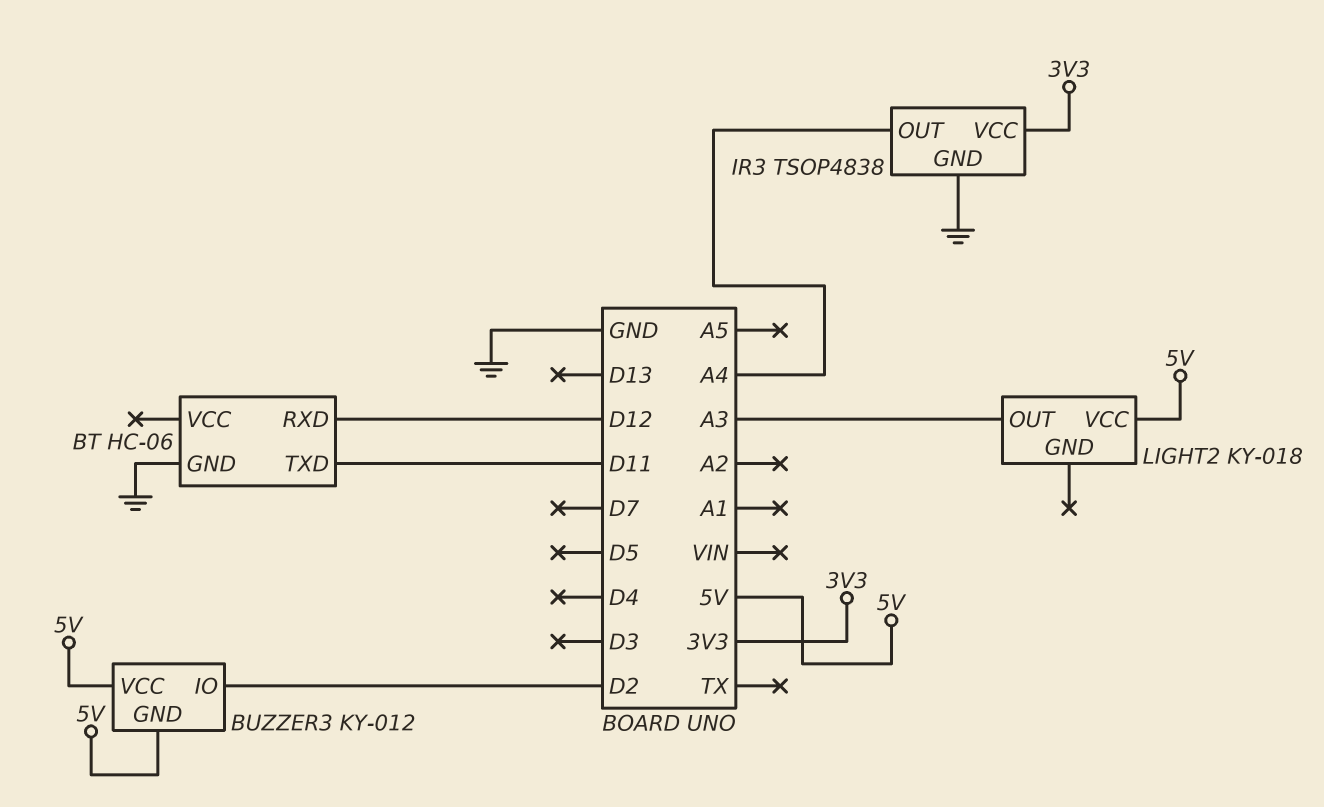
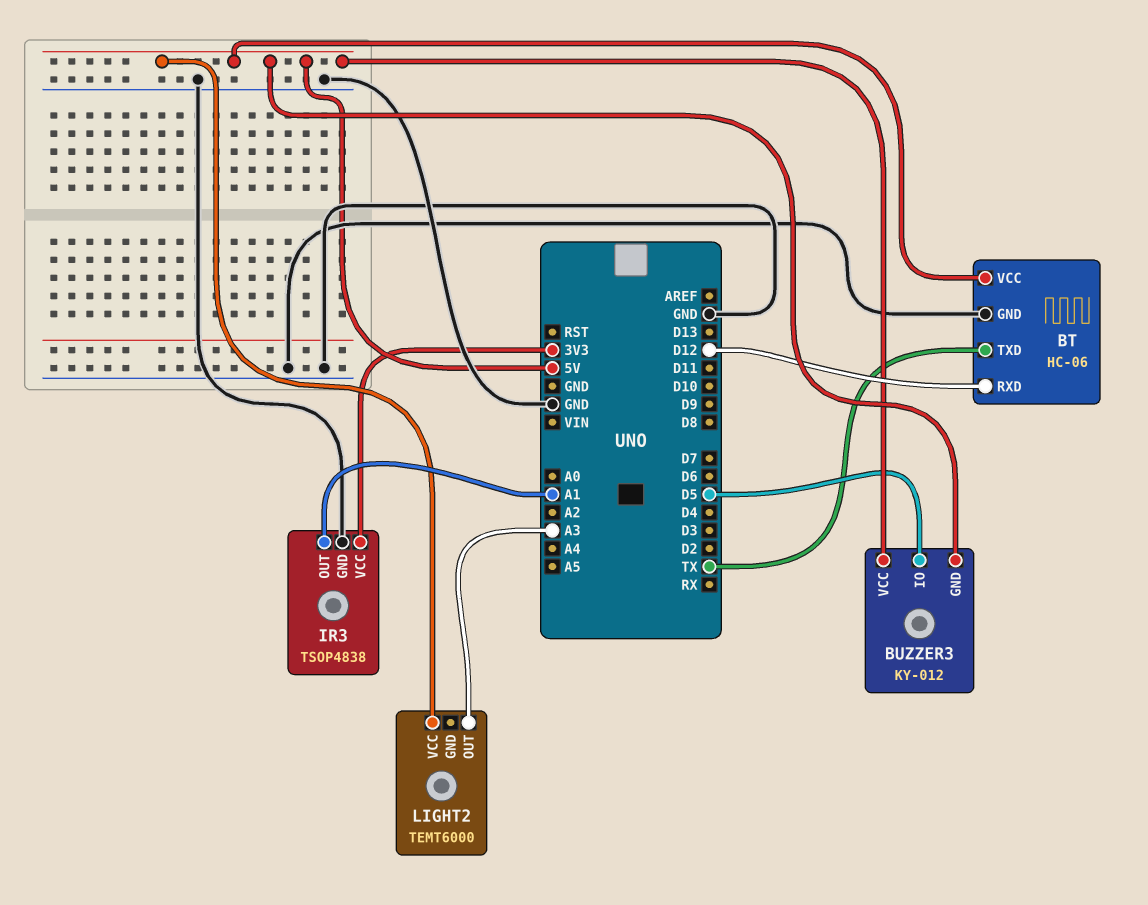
BT pin TXD: D11 -> TX
BT pin VCC: none -> 5V
BUZZER3 pin IO: D2 -> D5
IR3 pin OUT: A4 -> A1
LIGHT2: KY-018 -> TEMT6000

